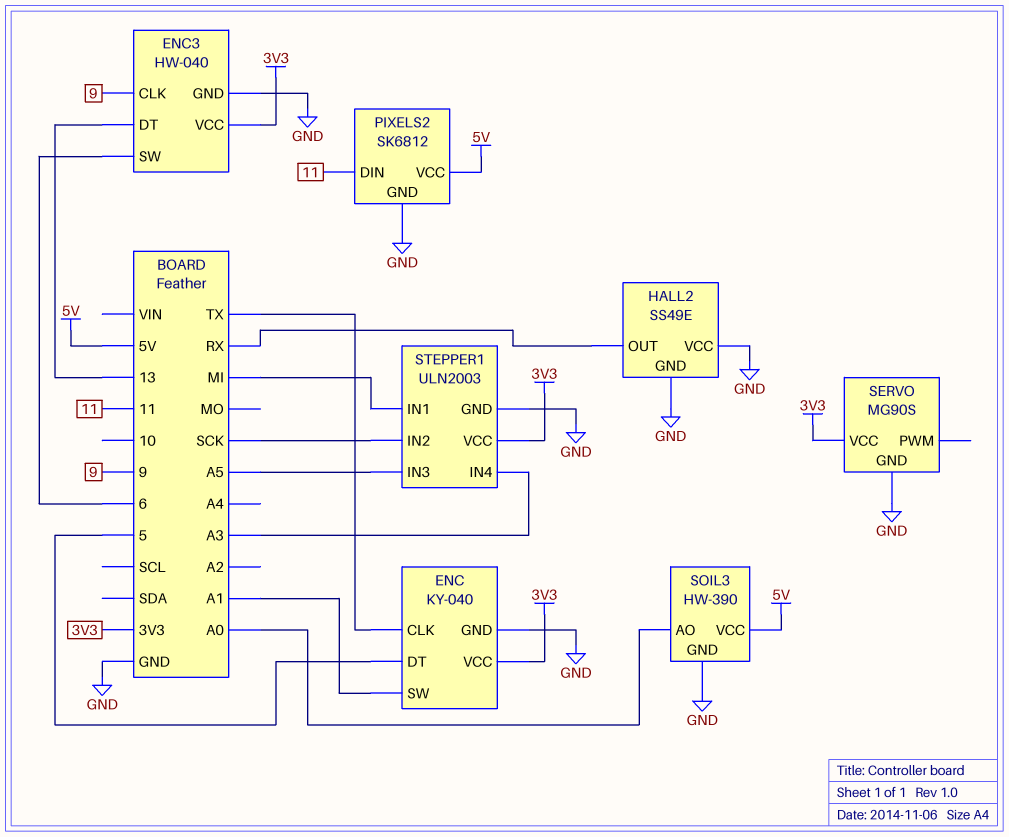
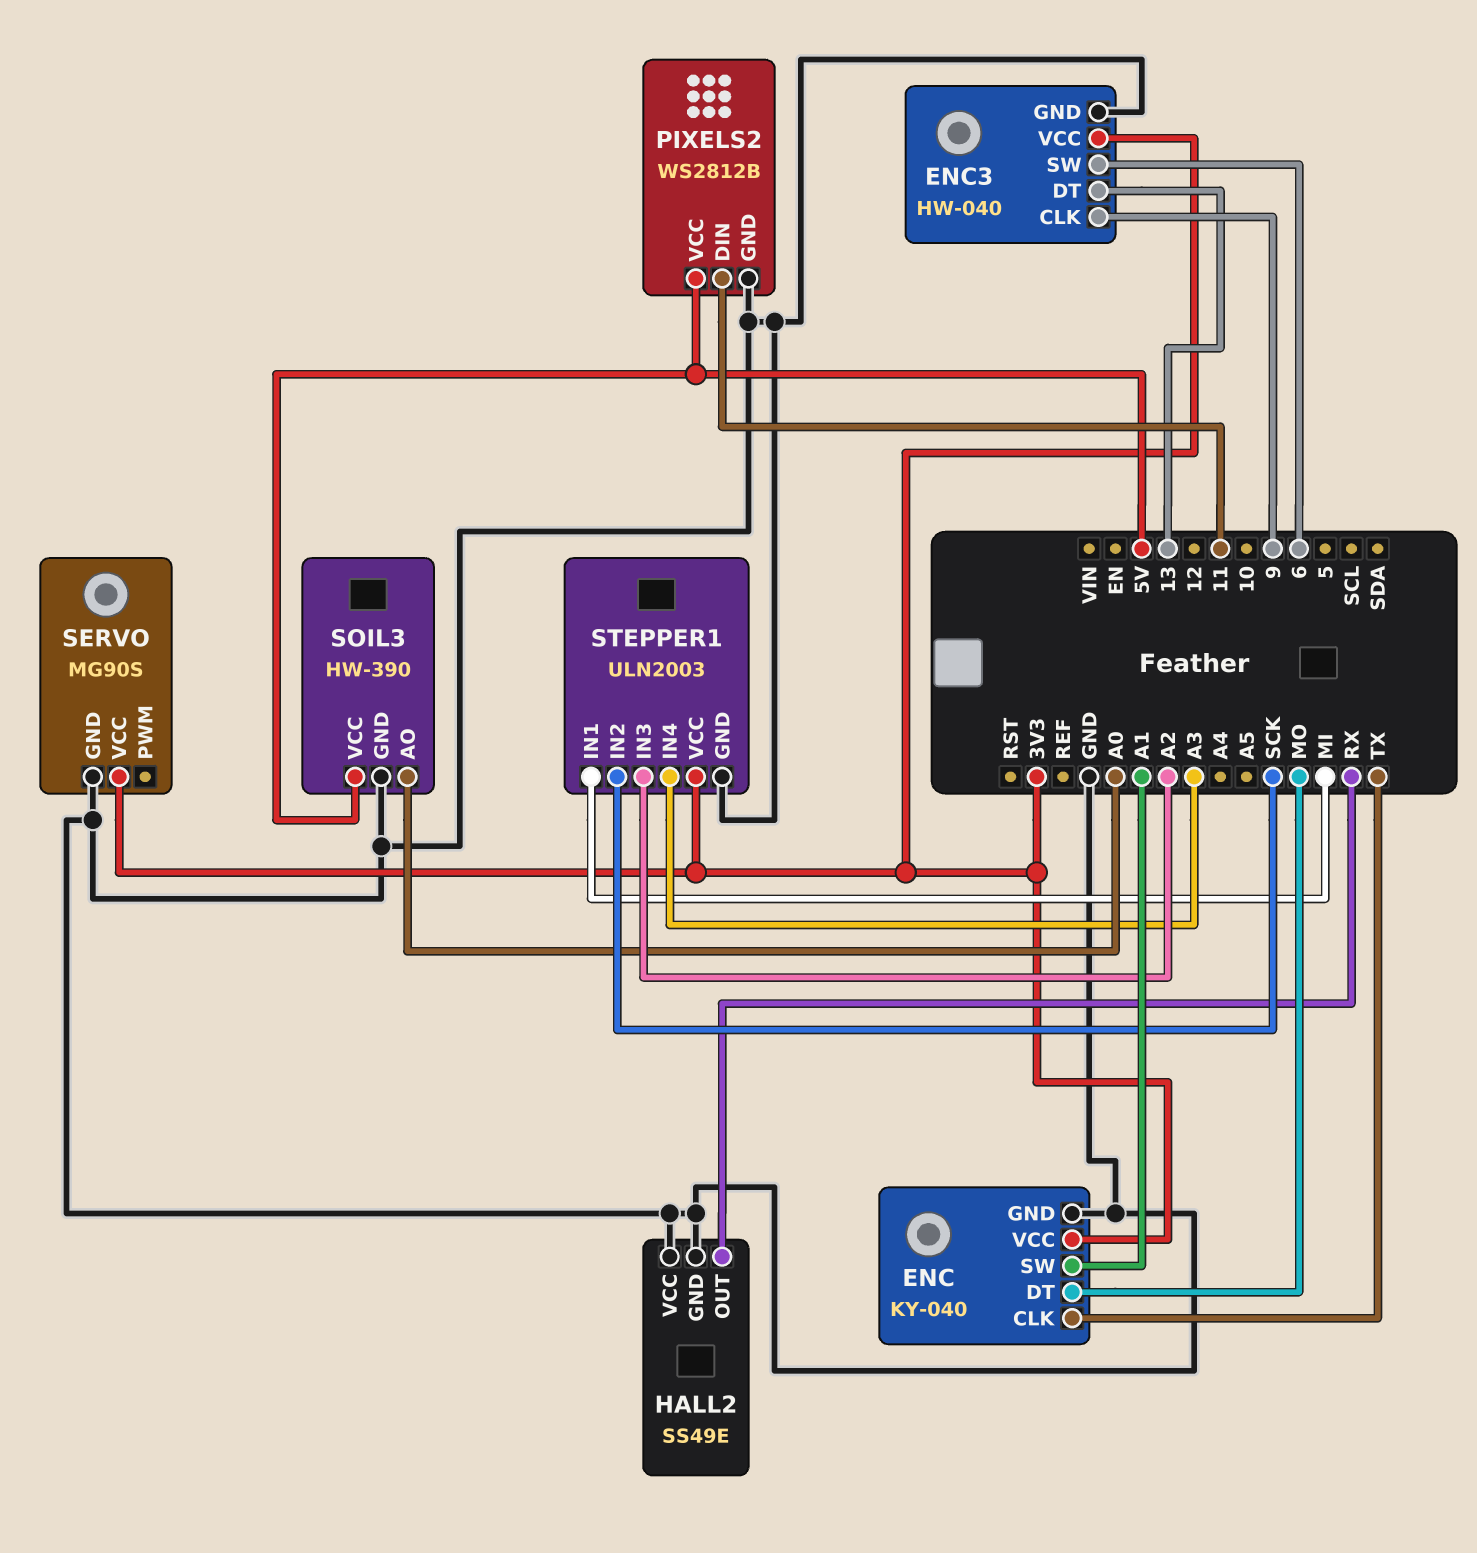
ENC pin DT: 5 -> MO
PIXELS2: SK6812 -> WS2812B
STEPPER1 pin IN3: A5 -> A2

